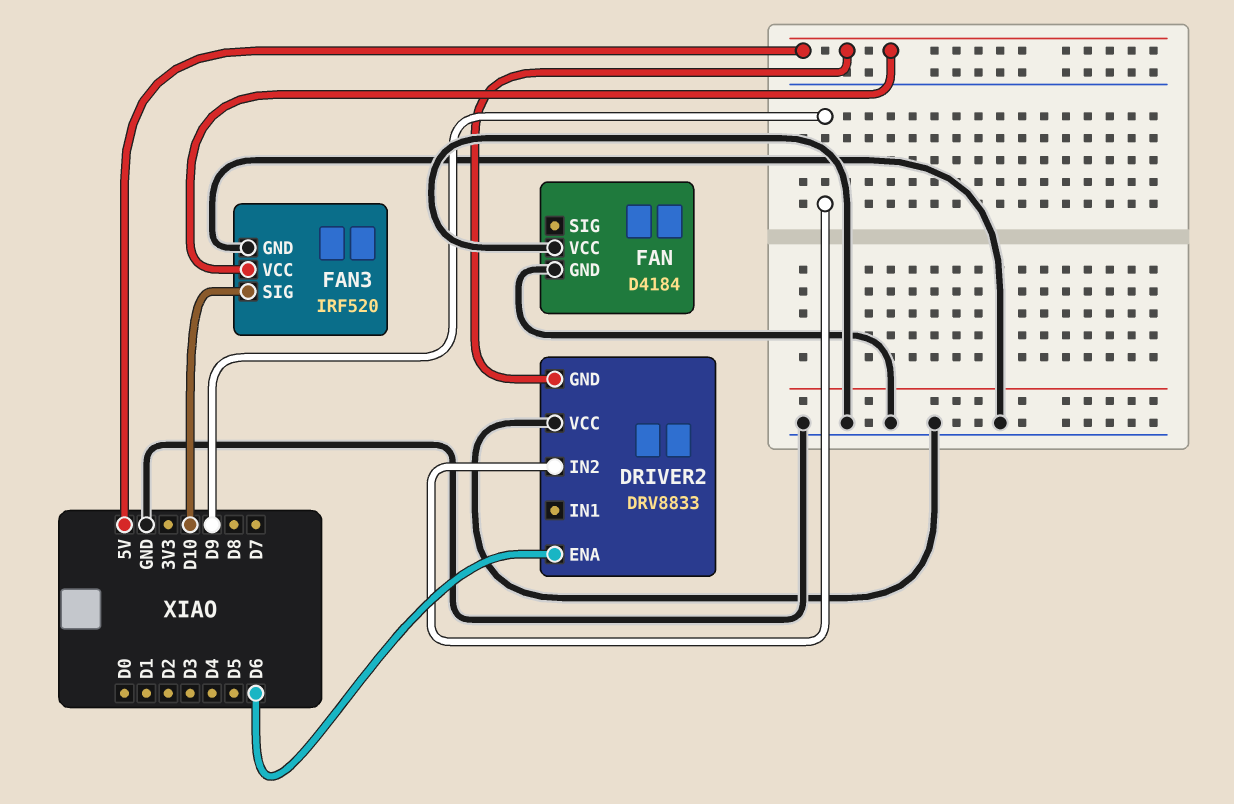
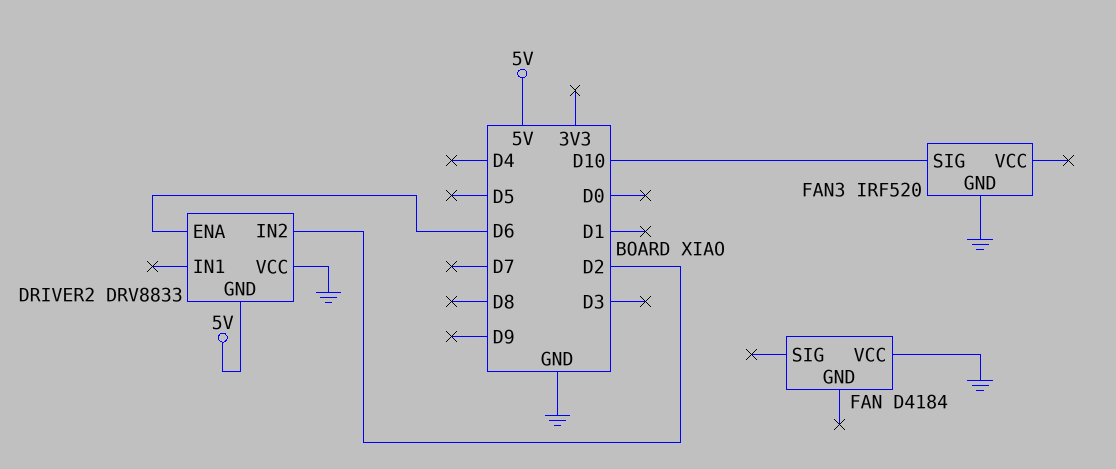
DRIVER2 pin IN2: D9 -> D2
FAN pin GND: GND -> none
FAN3 pin VCC: 5V -> none

